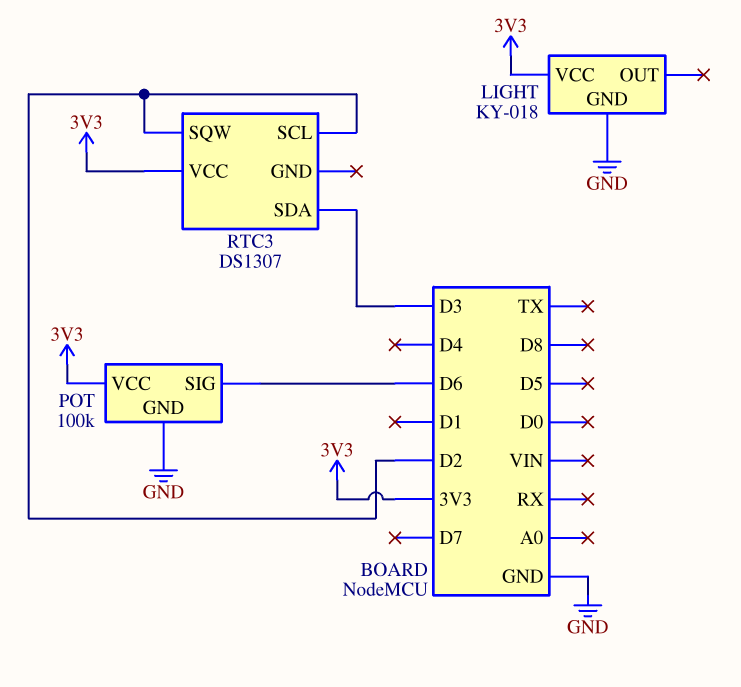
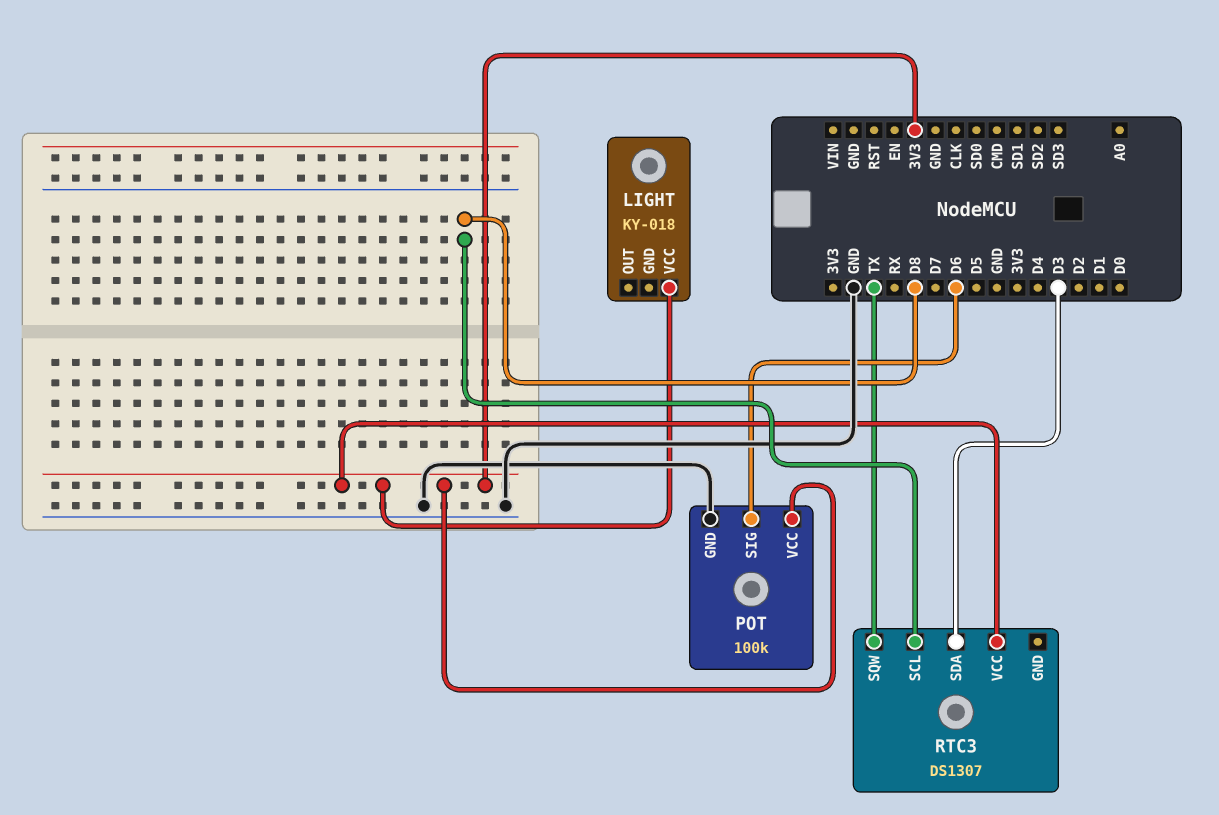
LIGHT pin GND: GND -> none
RTC3 pin SCL: D2 -> D8
RTC3 pin SQW: D2 -> TX

